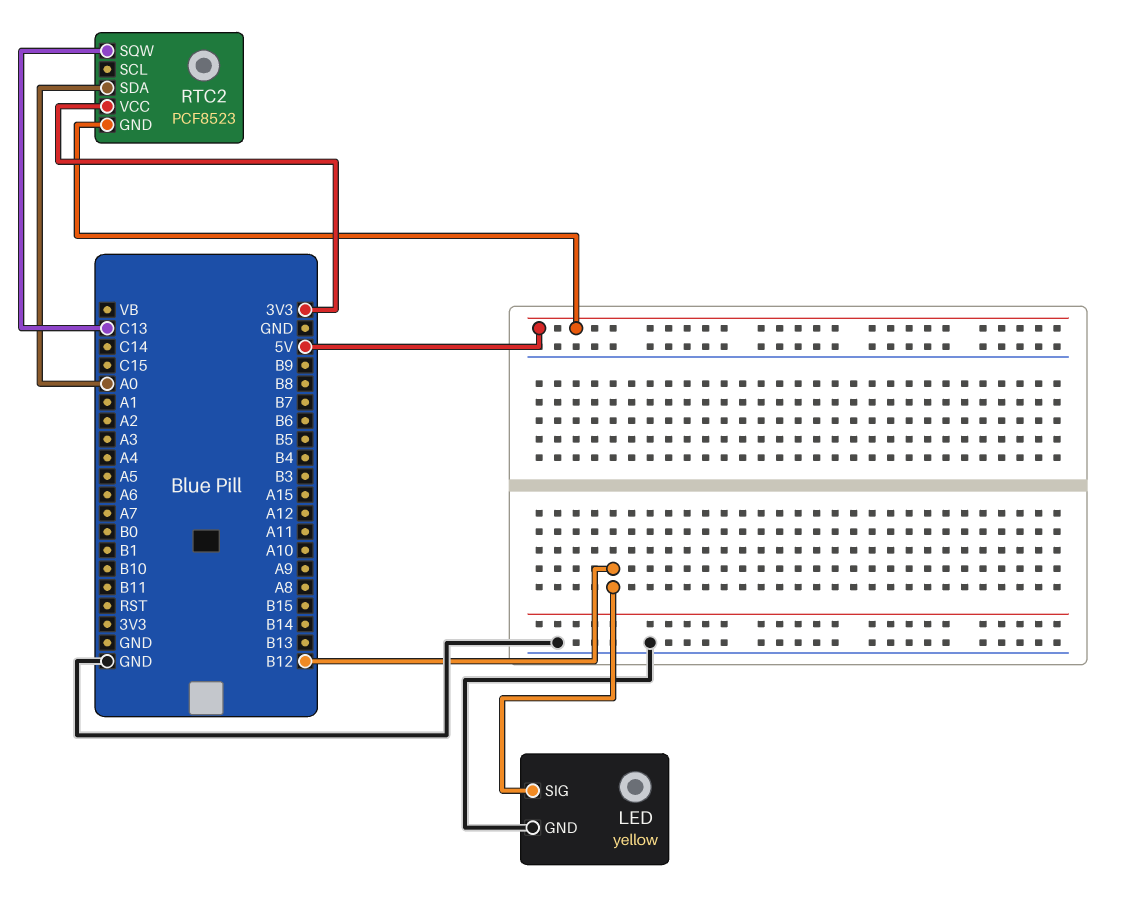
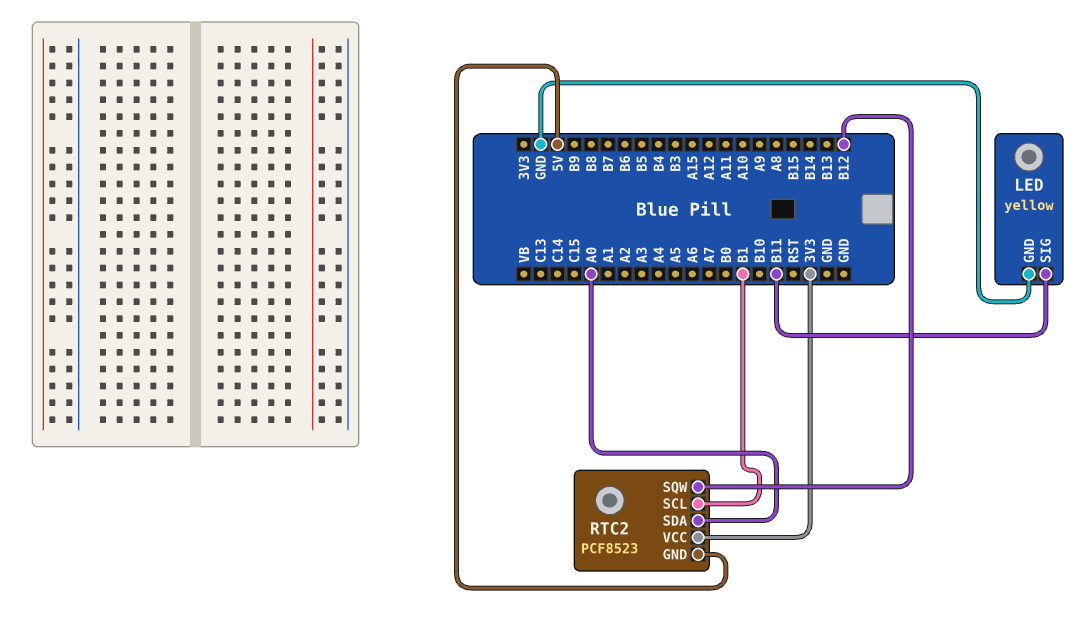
LED pin SIG: B12 -> B11
RTC2 pin SCL: none -> B1
RTC2 pin SQW: C13 -> B12

